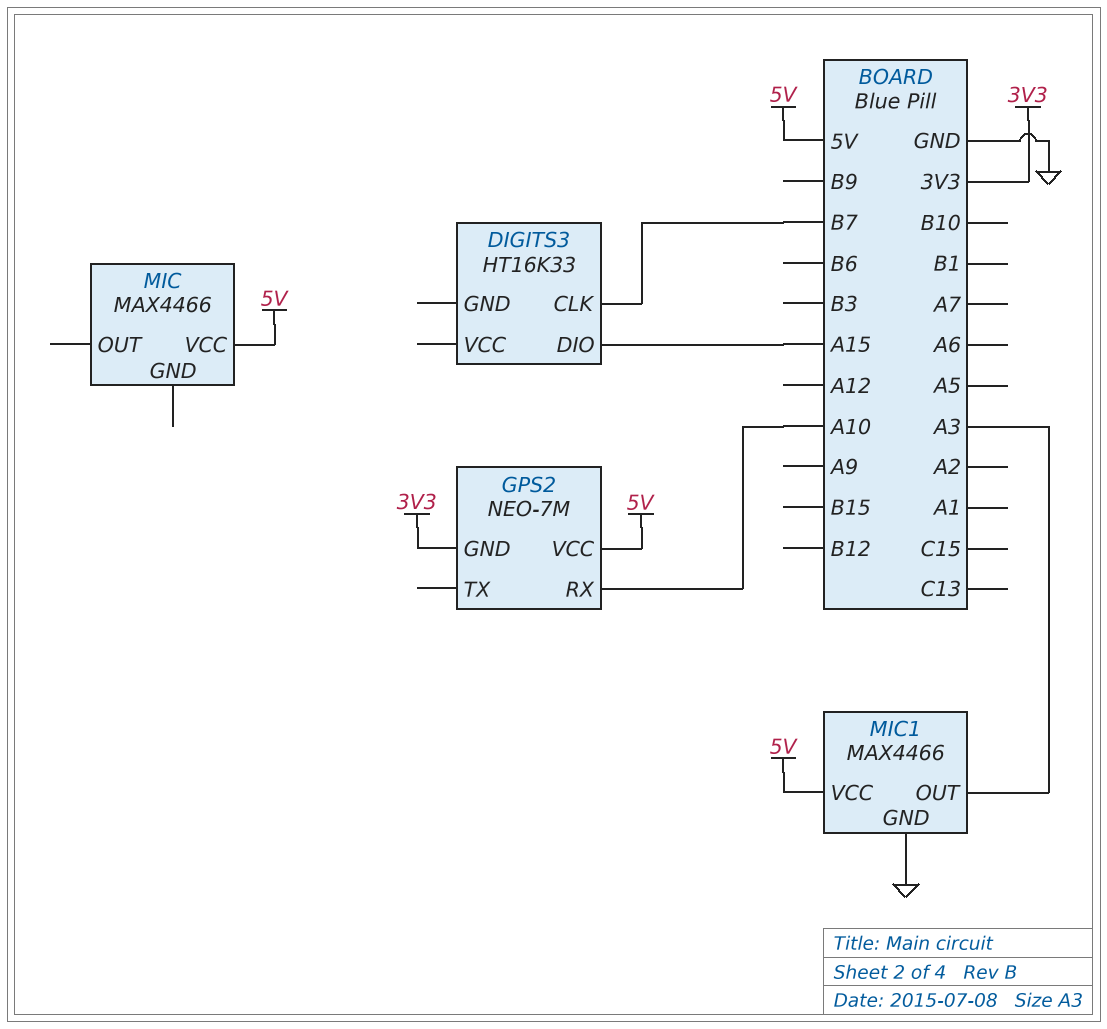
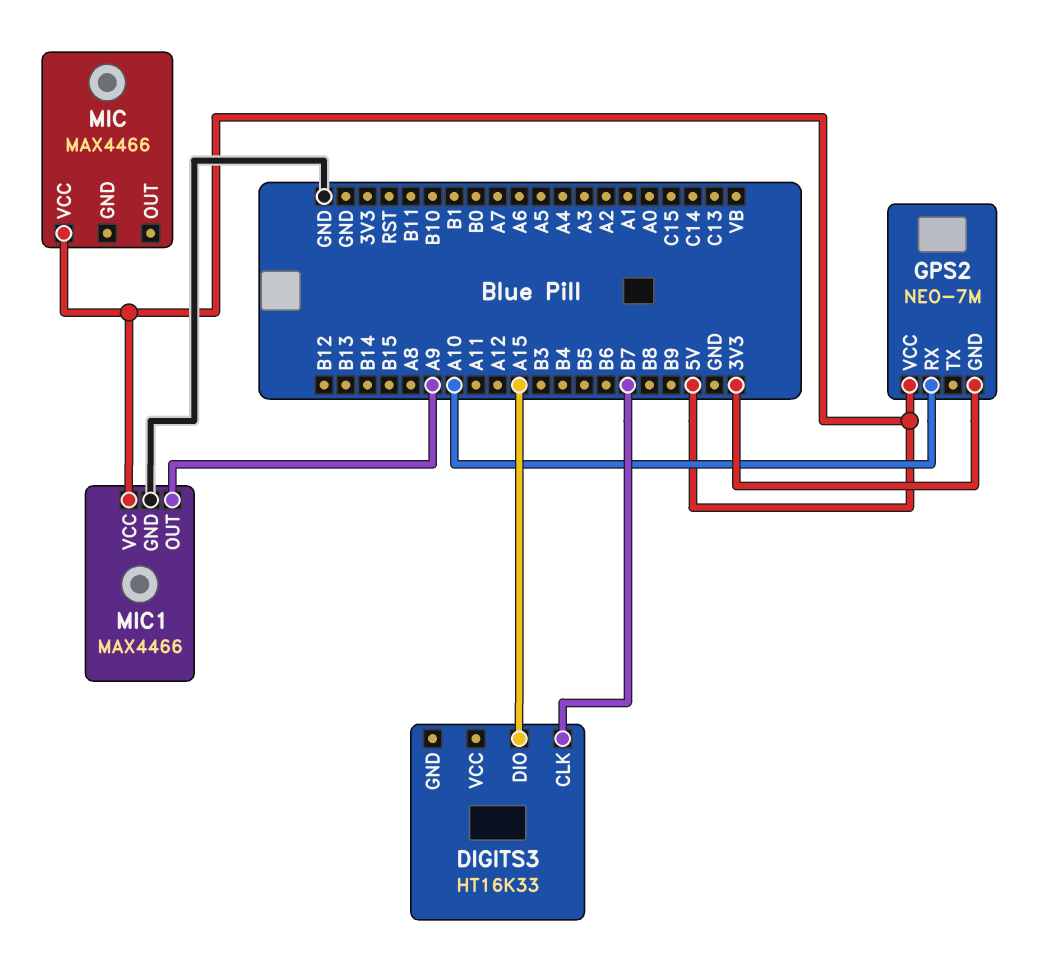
MIC1 pin OUT: A3 -> A9

